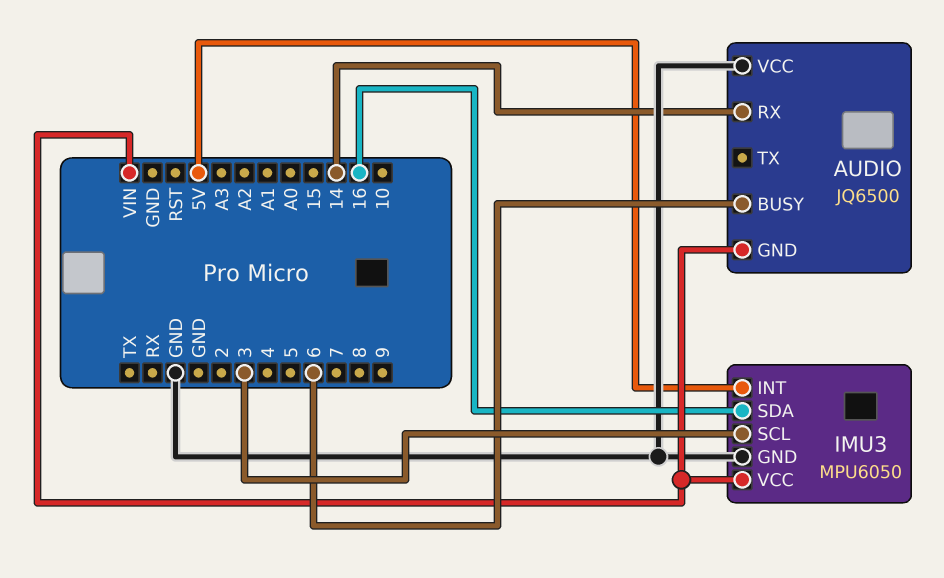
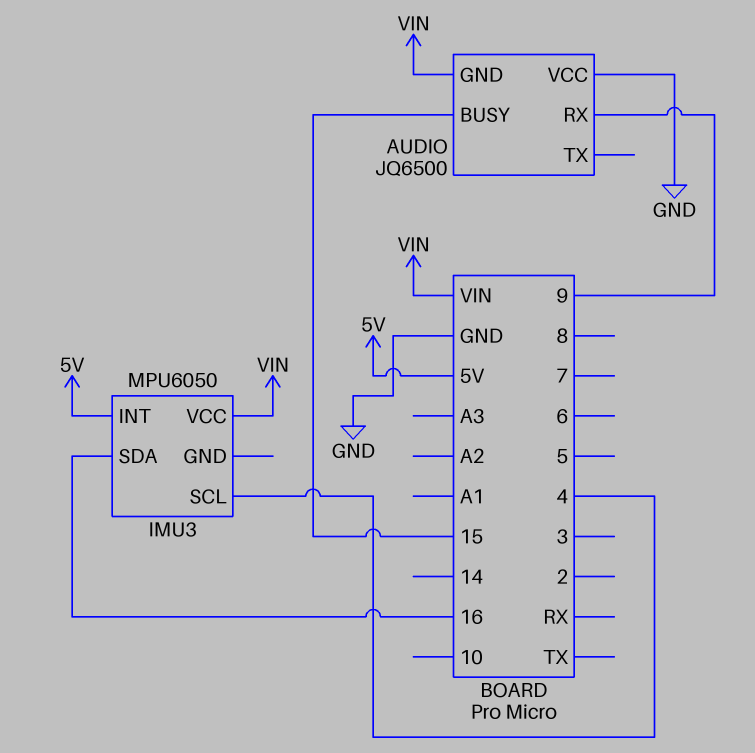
AUDIO pin BUSY: 6 -> 15
AUDIO pin RX: 14 -> 9
IMU3 pin GND: GND -> none
IMU3 pin SCL: 3 -> 4

